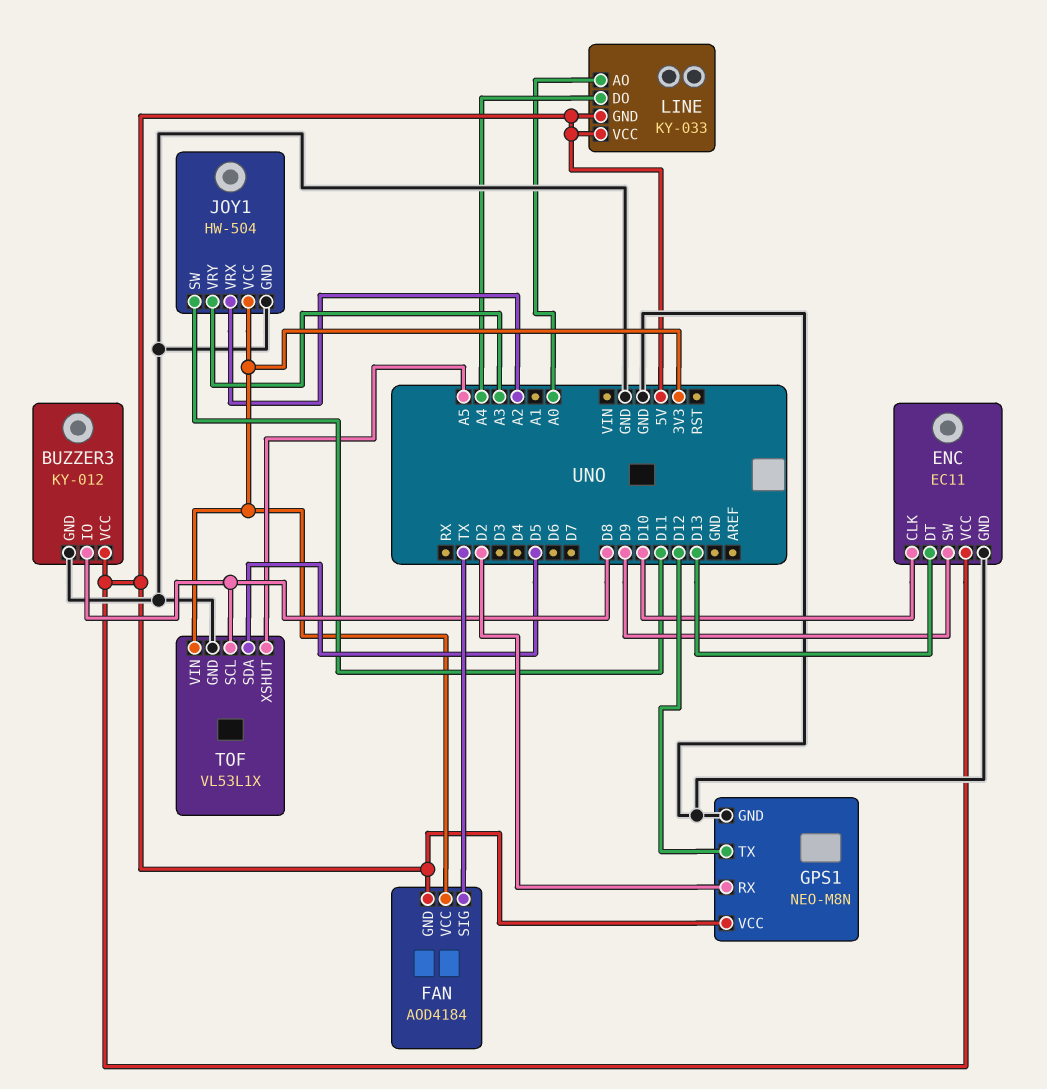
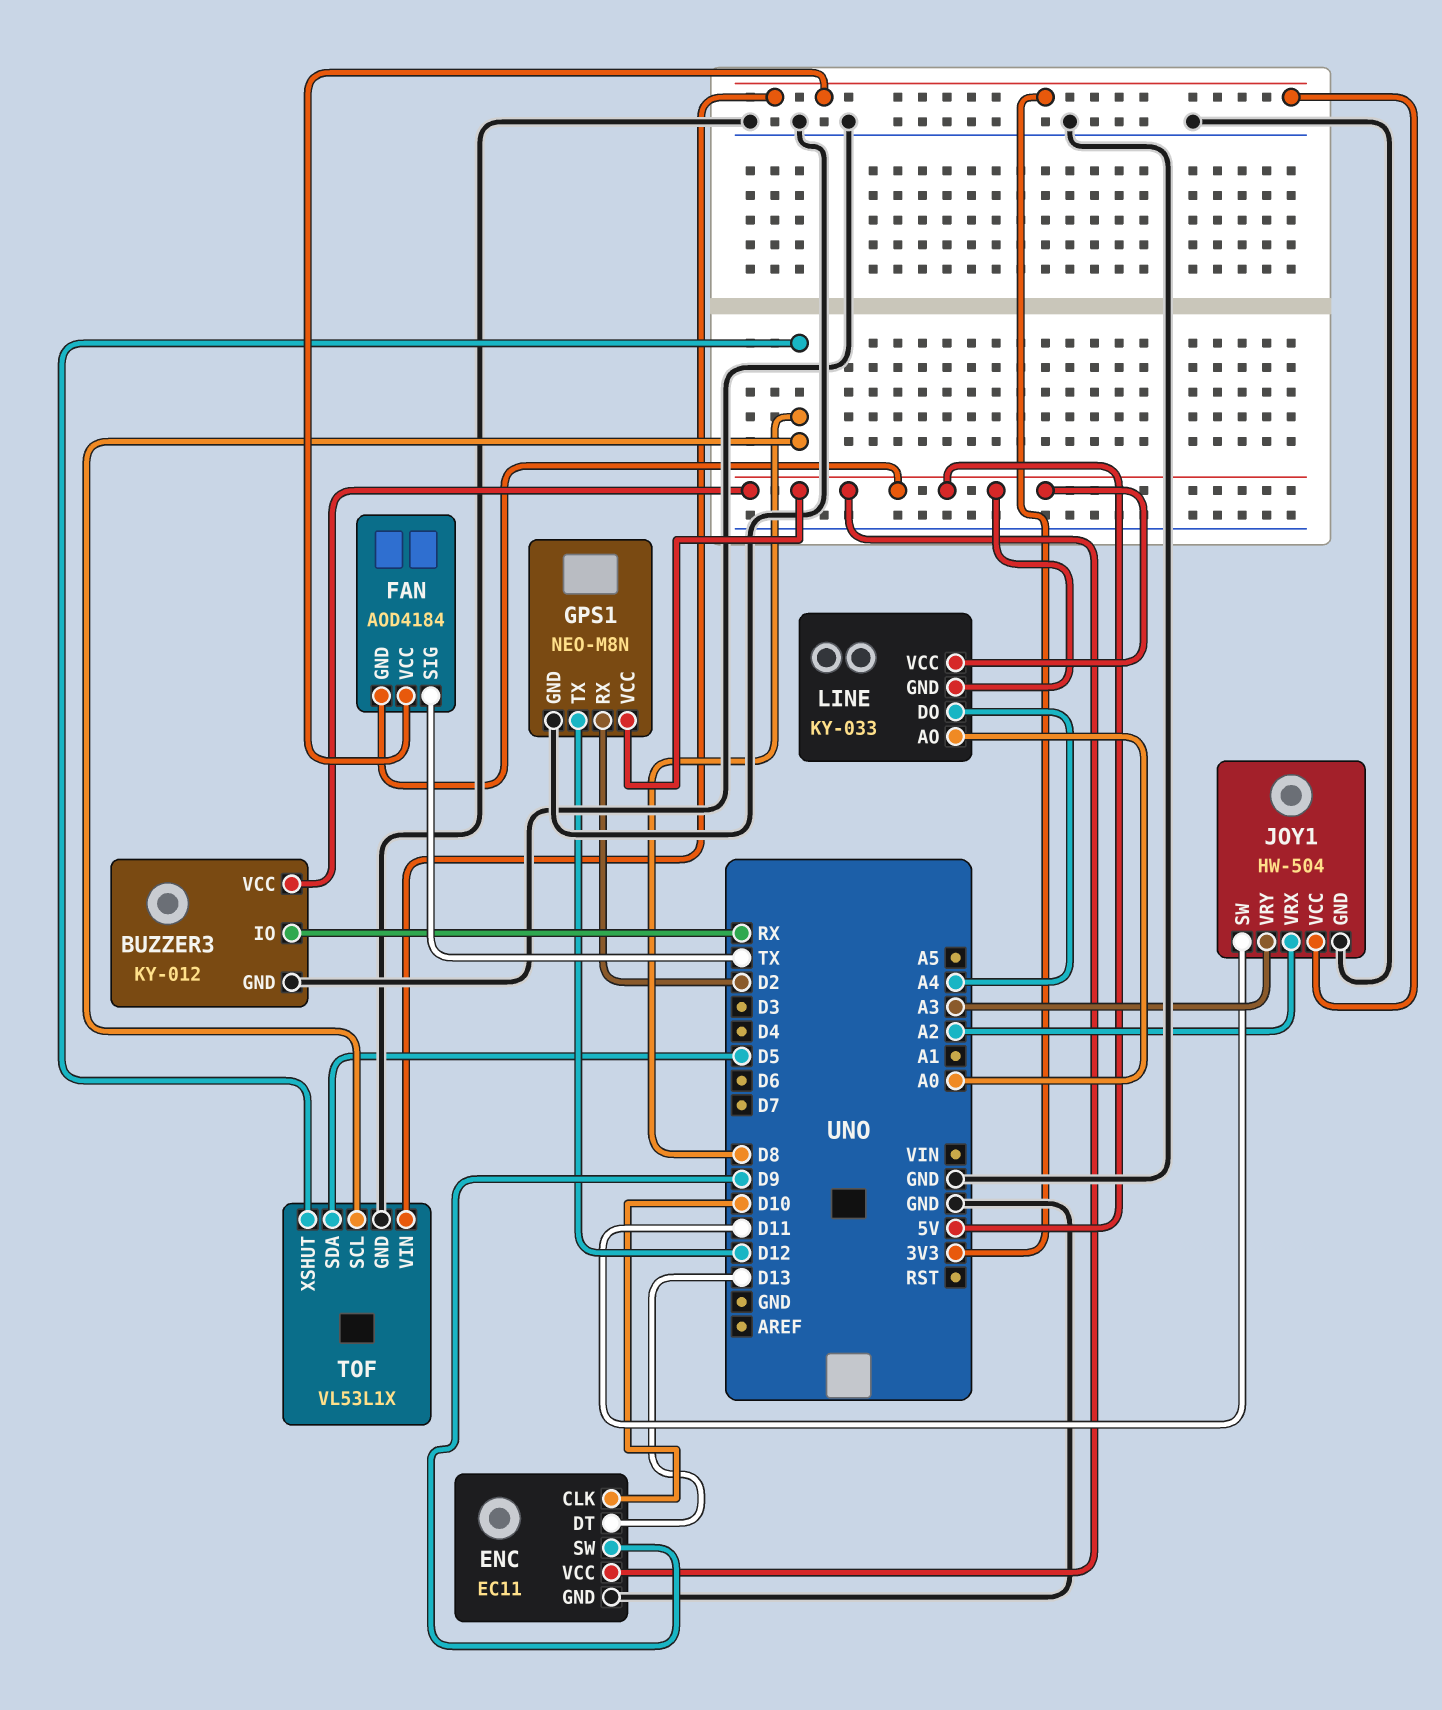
BUZZER3 pin IO: D8 -> RX
TOF pin XSHUT: A5 -> D8

